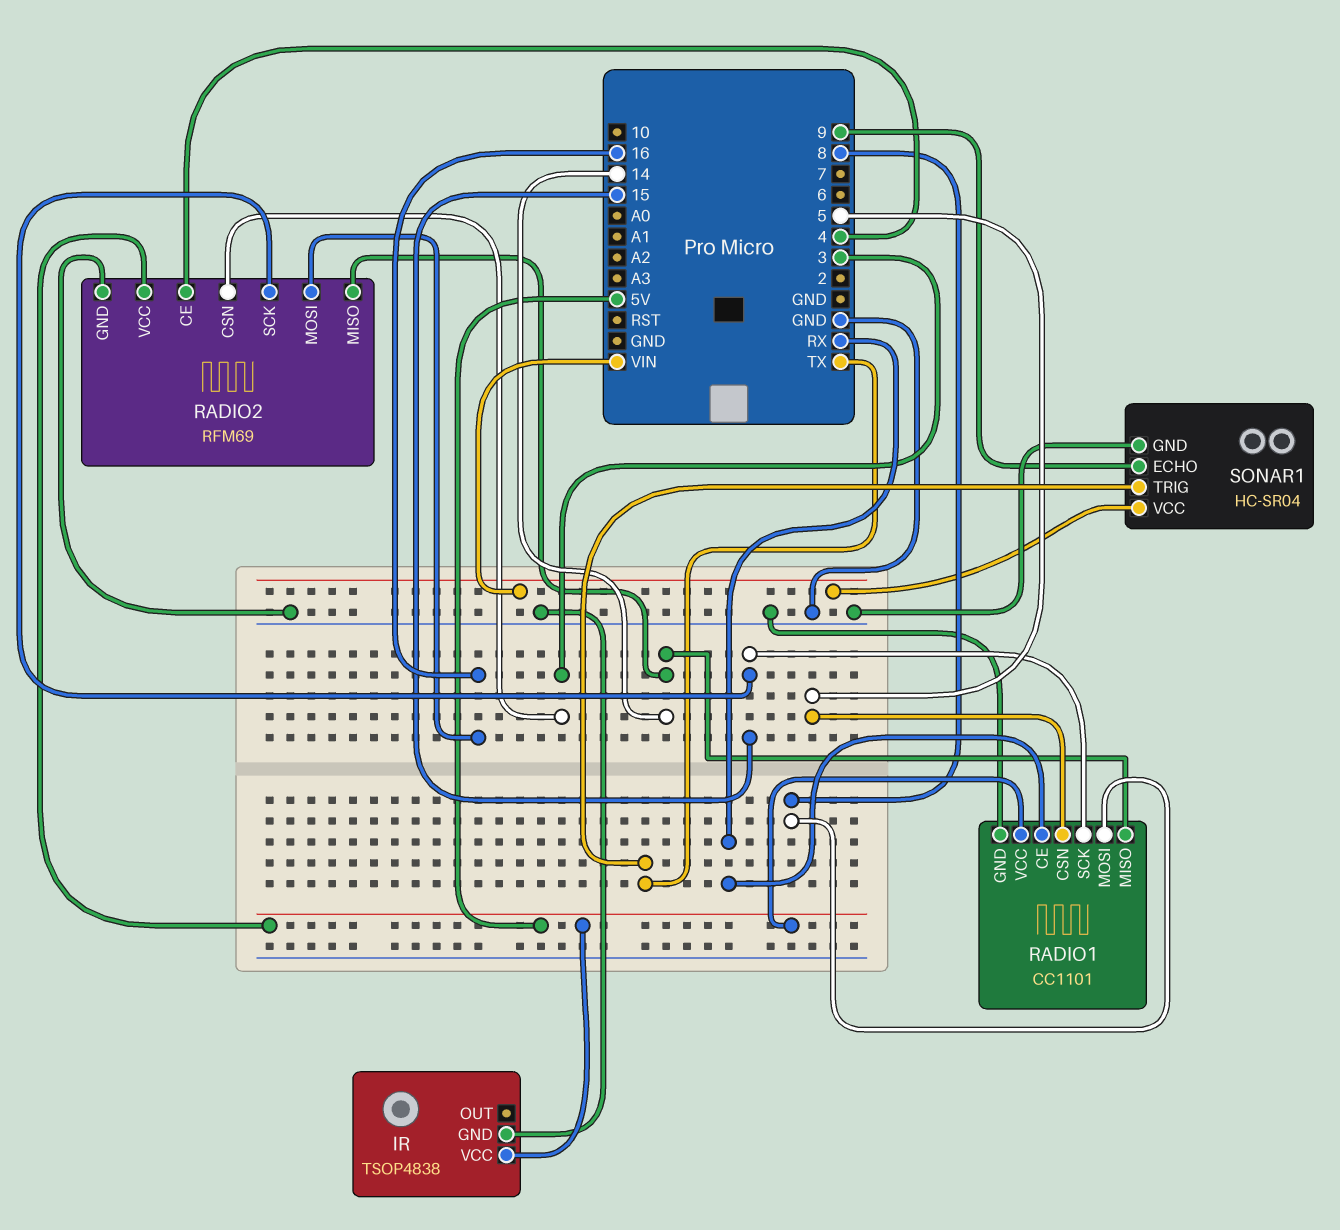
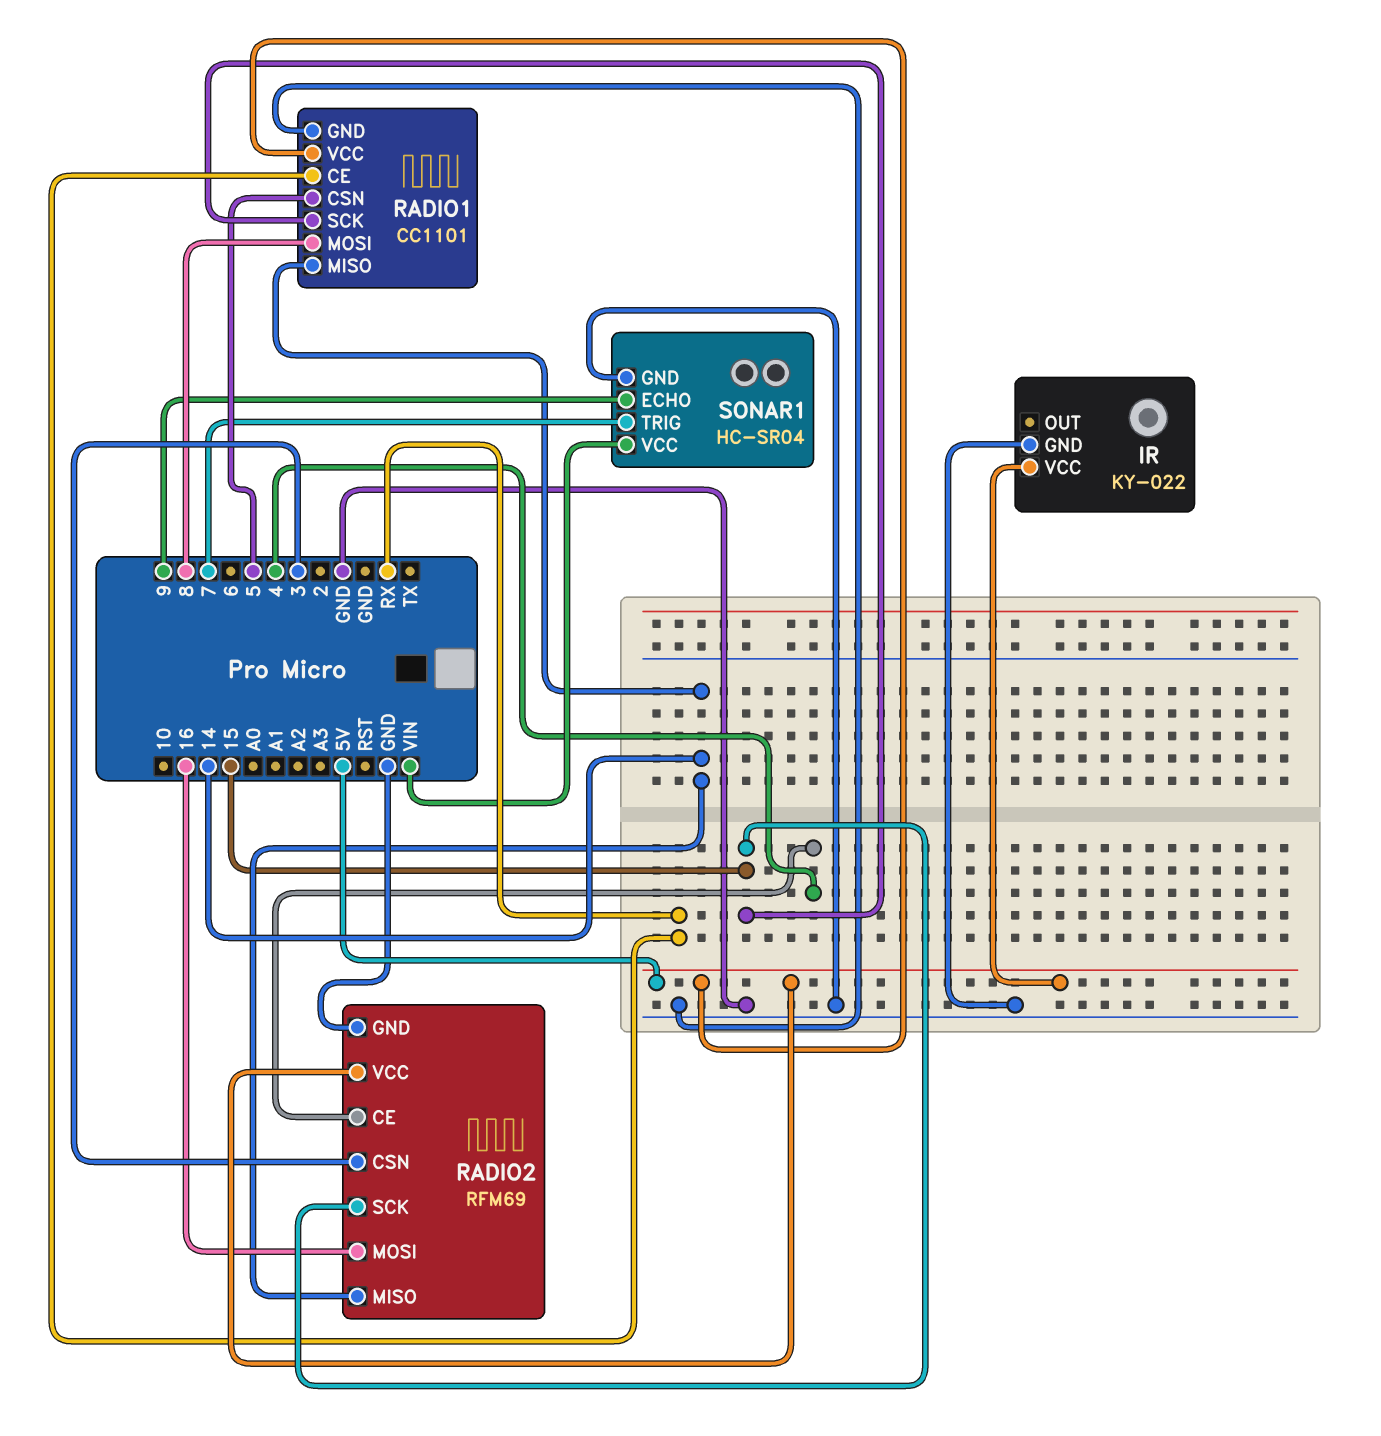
IR: TSOP4838 -> KY-022
SONAR1 pin TRIG: TX -> 7

